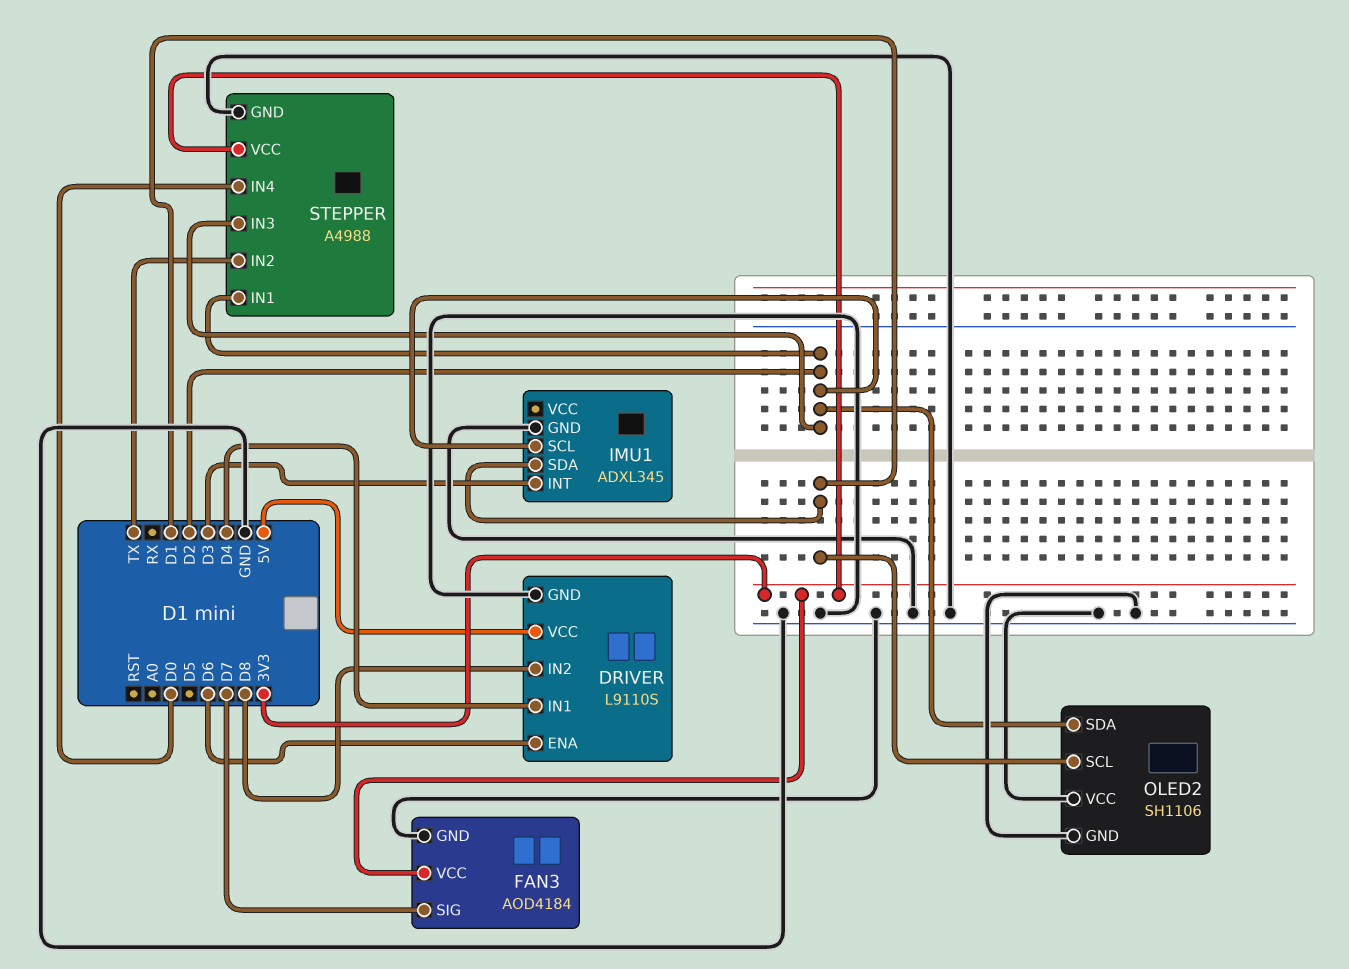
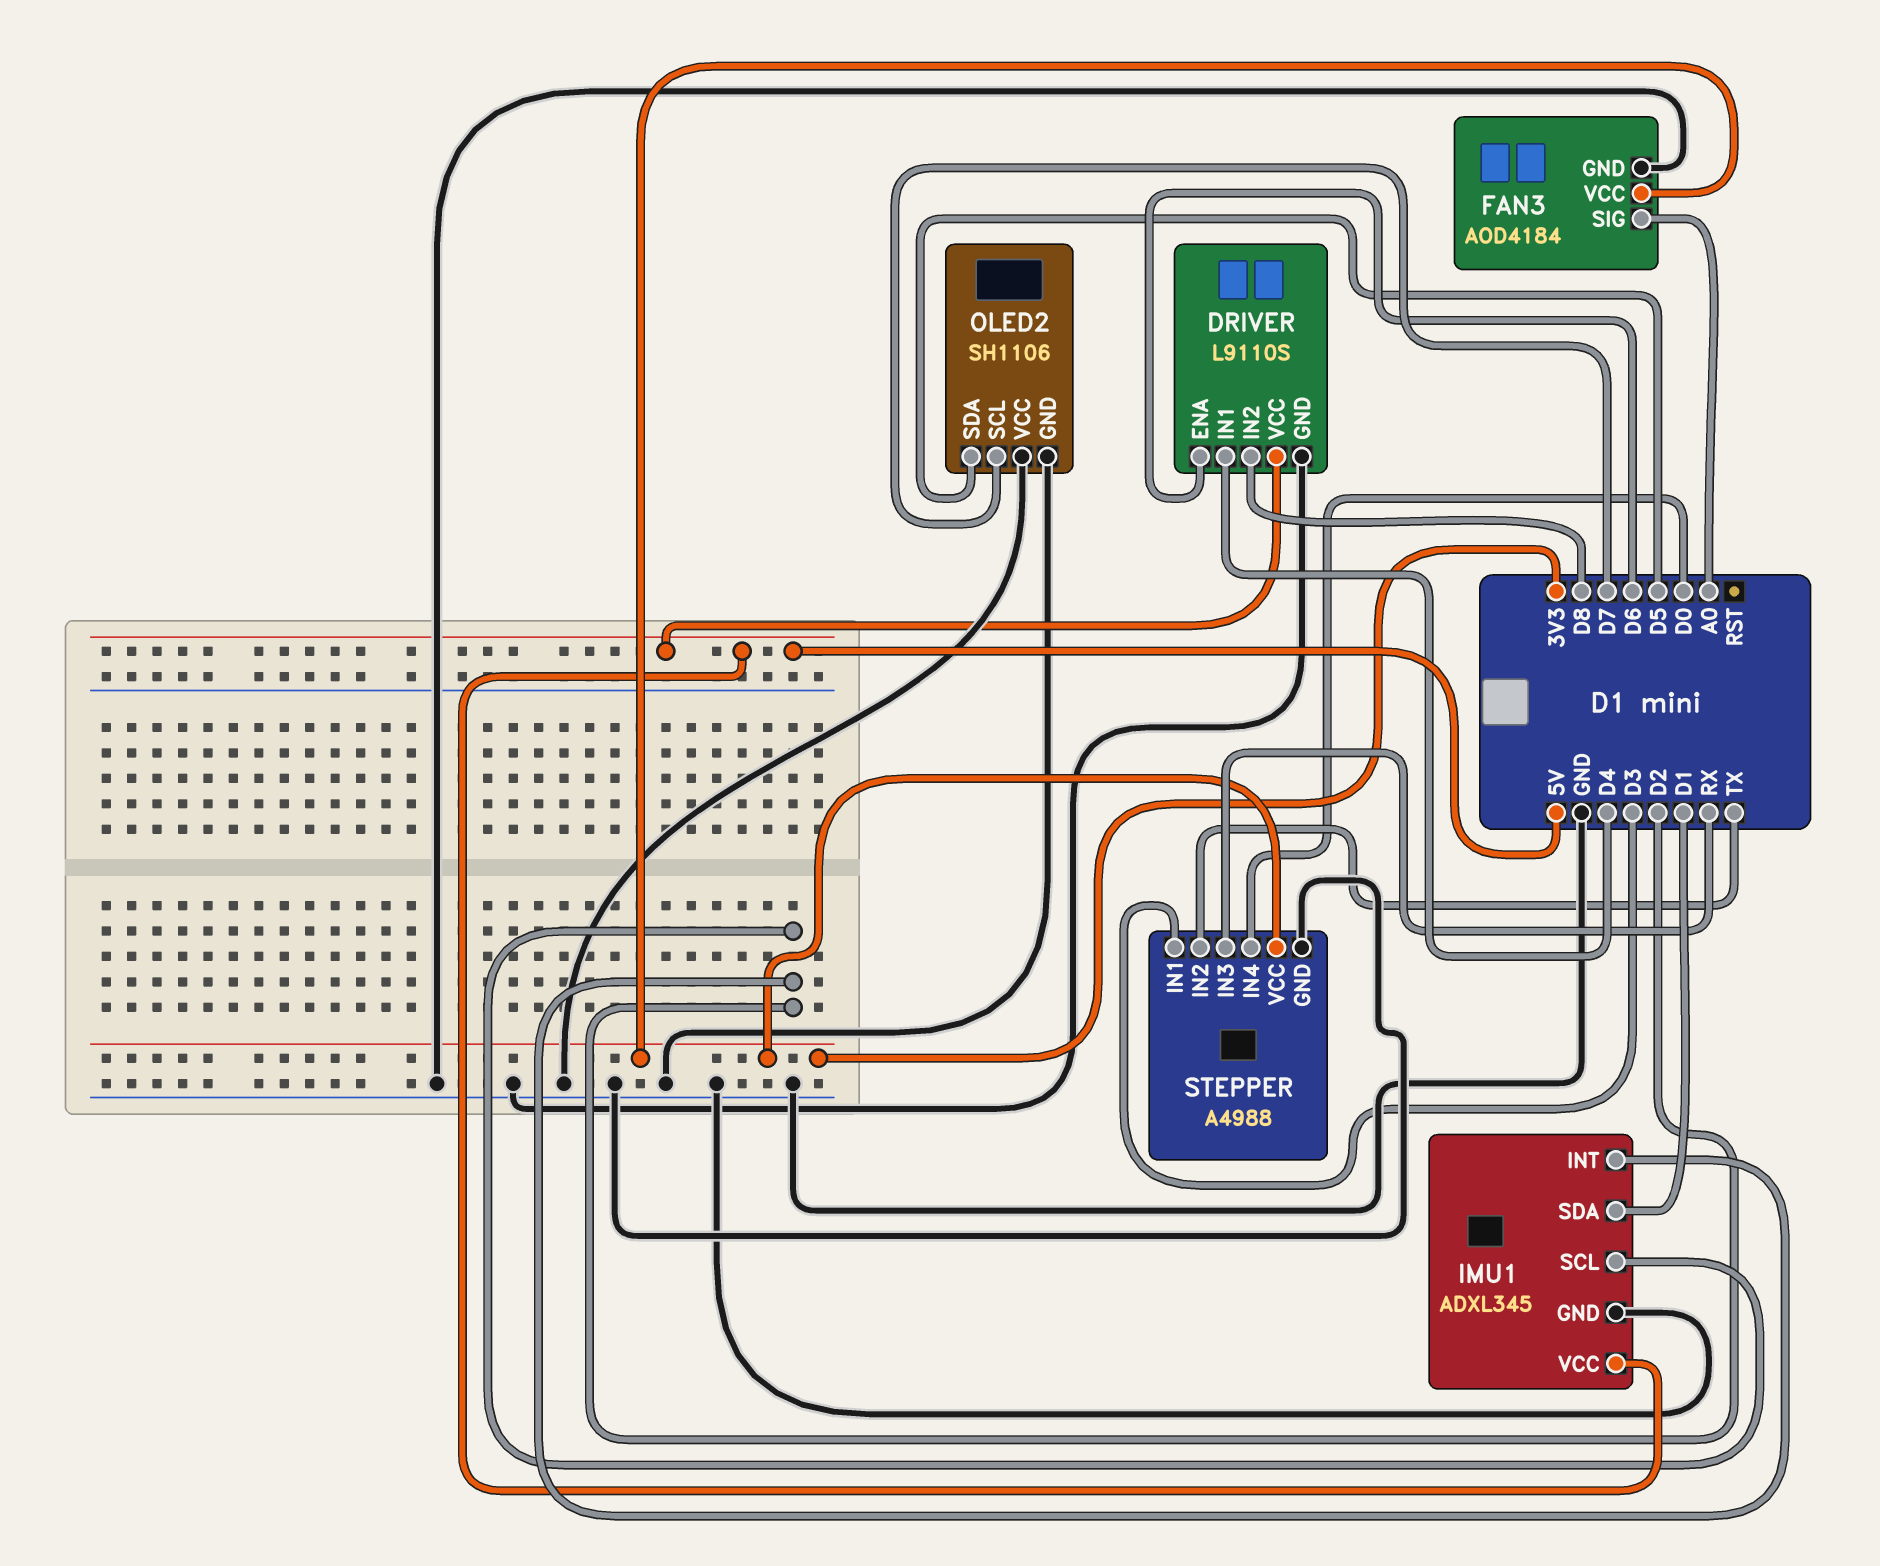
FAN3 pin SIG: D7 -> A0
IMU1 pin INT: D3 -> D2
IMU1 pin VCC: none -> 5V
OLED2 pin SCL: D1 -> D7
OLED2 pin SDA: D2 -> D5
STEPPER pin IN1: D2 -> D3
STEPPER pin IN3: D2 -> RX

